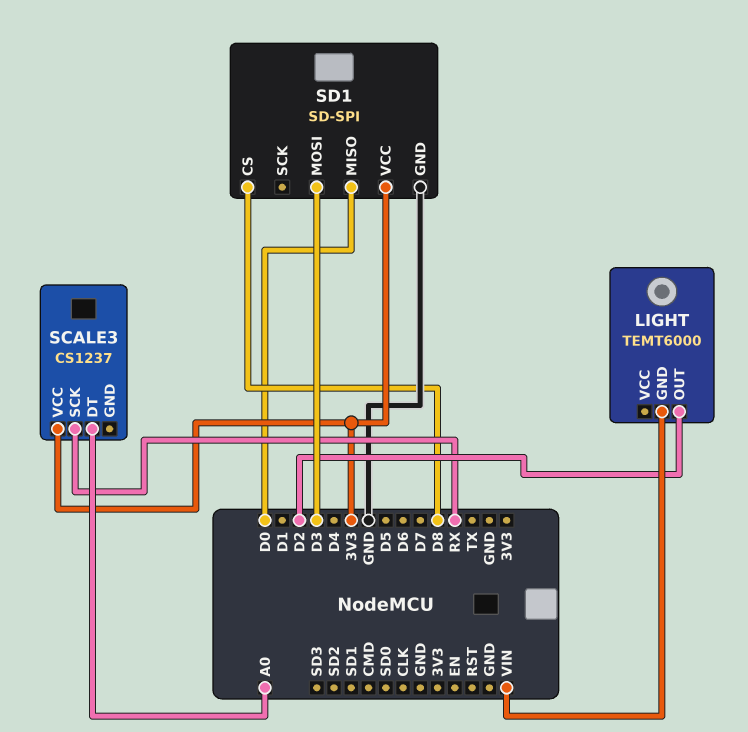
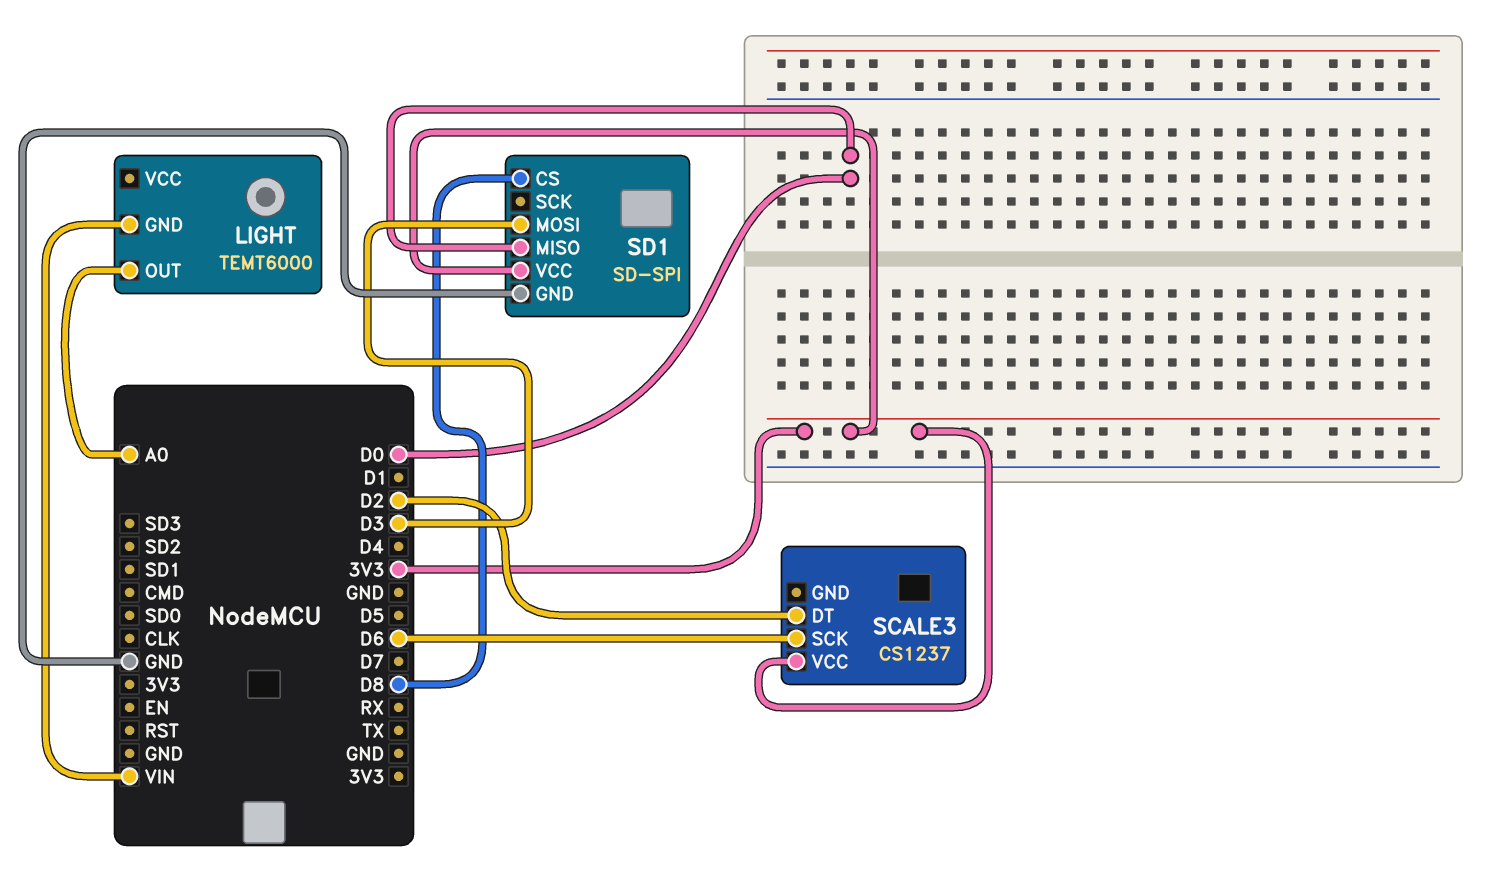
LIGHT pin OUT: D2 -> A0
SCALE3 pin DT: A0 -> D2
SCALE3 pin SCK: RX -> D6

